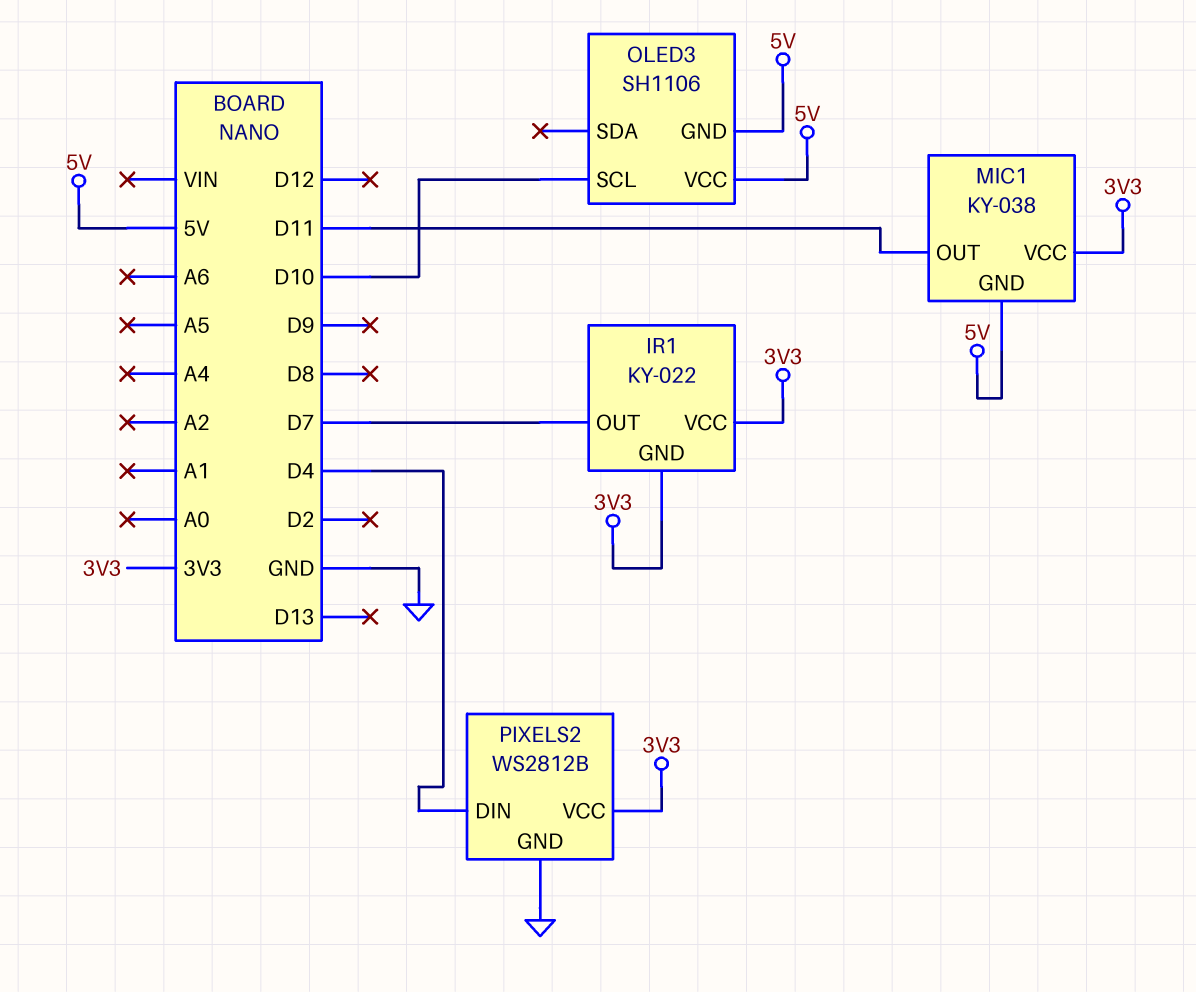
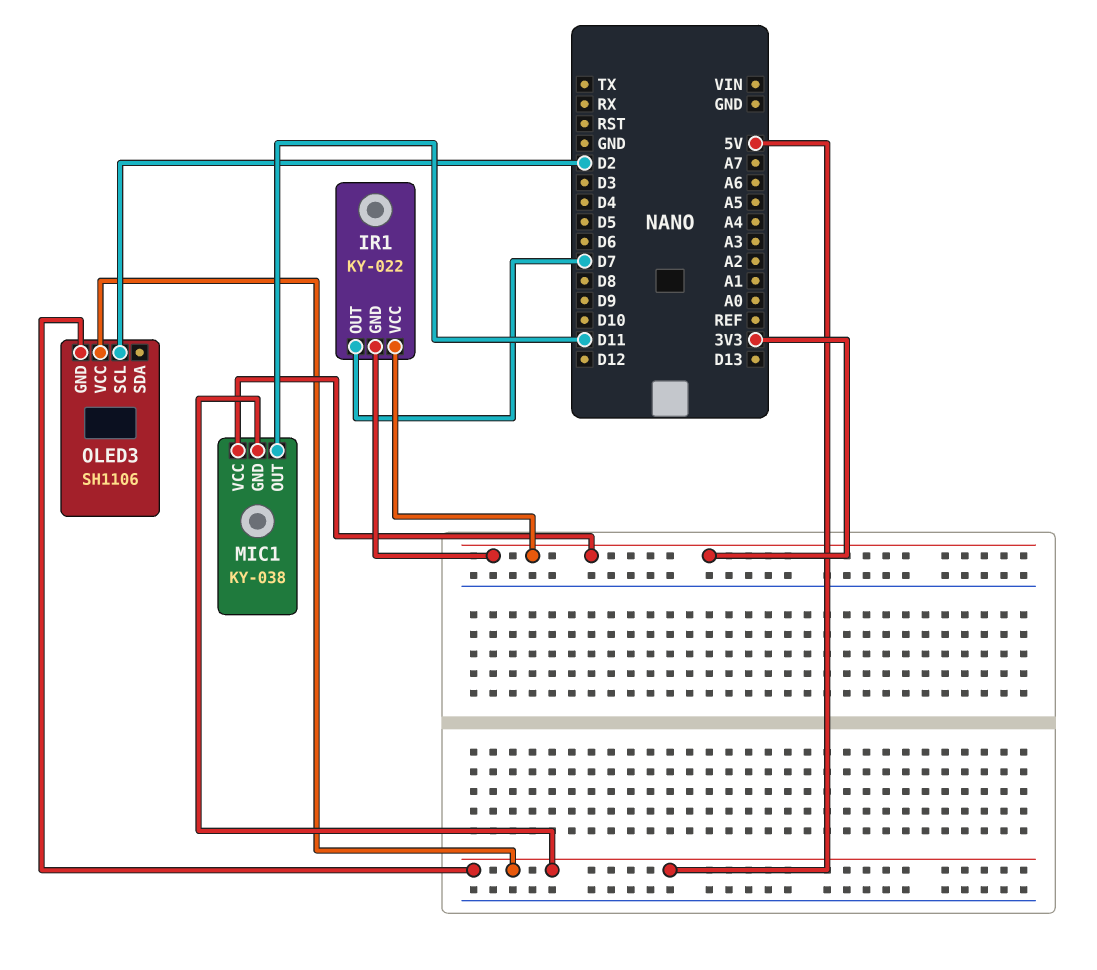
OLED3 pin SCL: D10 -> D2
PIXELS2: WS2812B -> none
PIXELS2 pin DIN: D4 -> none
PIXELS2 pin GND: GND -> none
PIXELS2 pin VCC: 3V3 -> none

